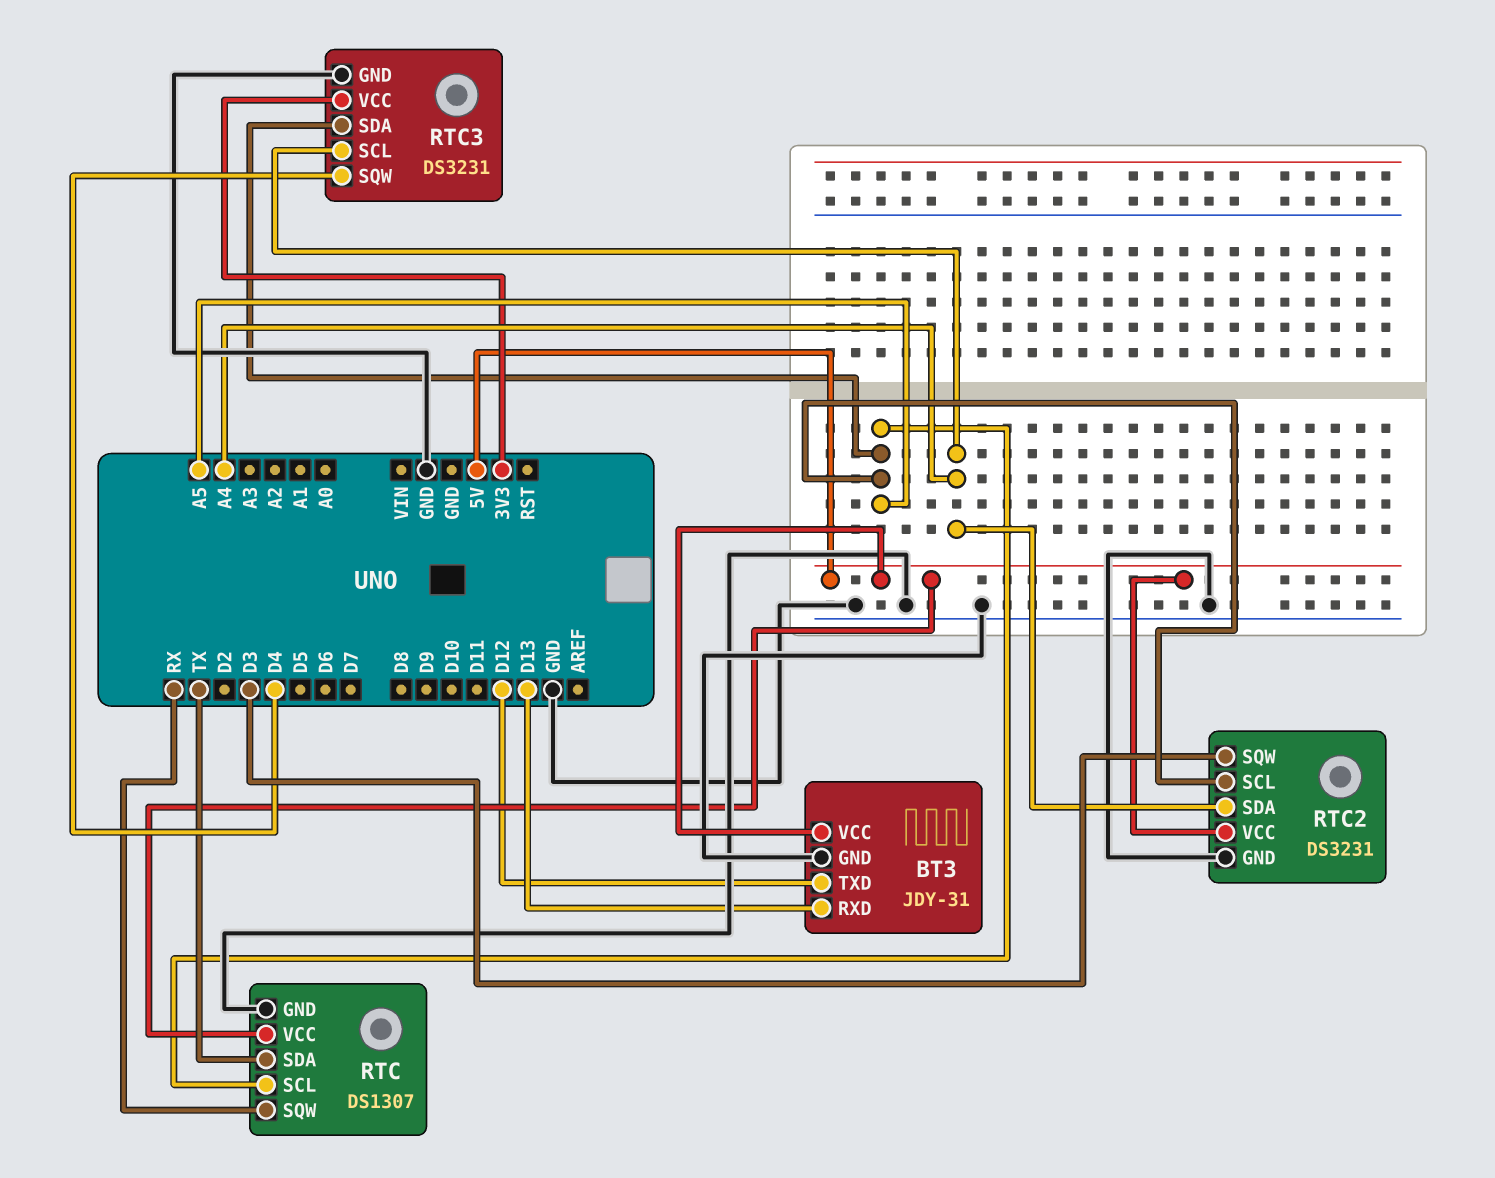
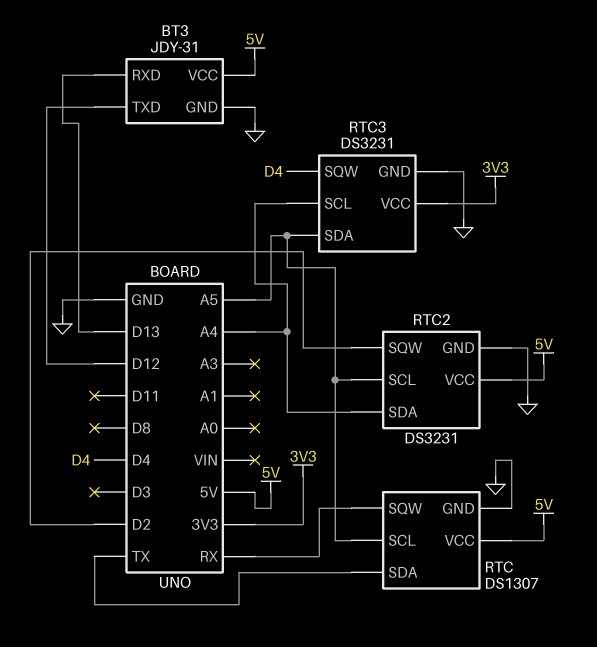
RTC2 pin SQW: D3 -> D2

